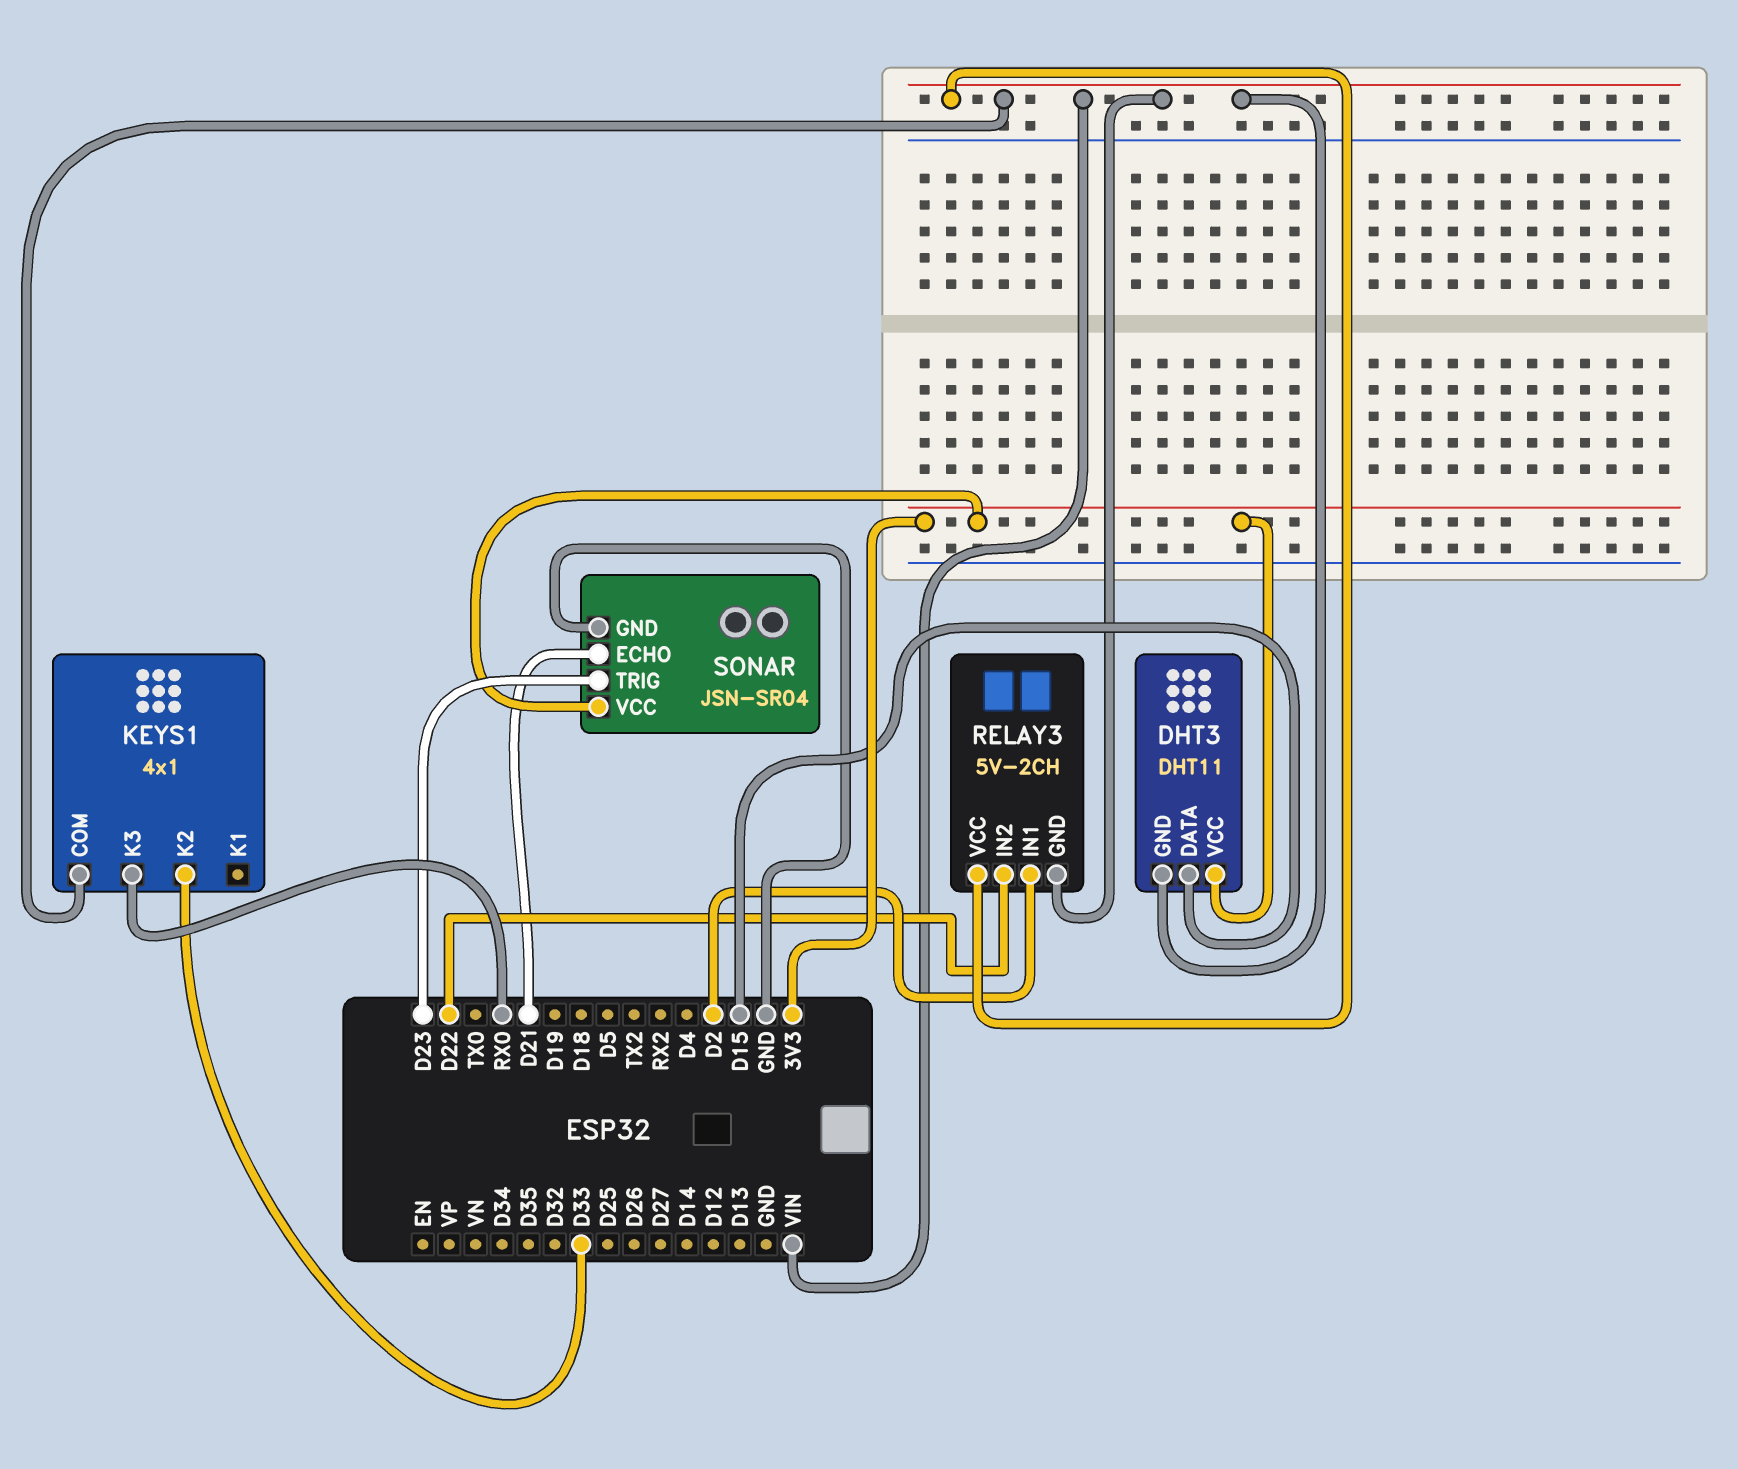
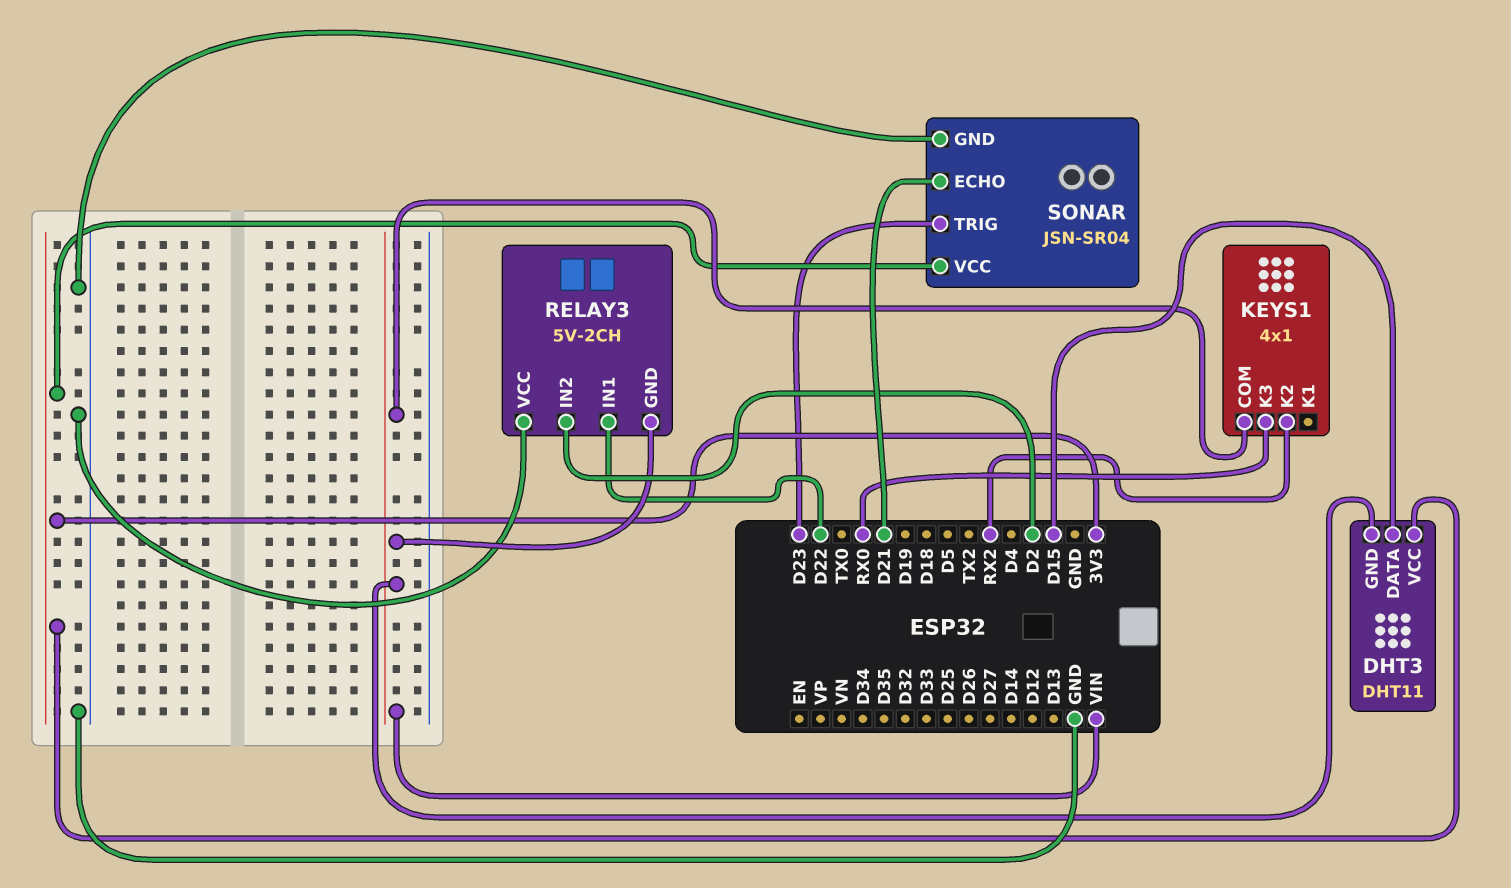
KEYS1 pin K2: D33 -> RX2
RELAY3 pin IN1: D2 -> D22
RELAY3 pin IN2: D22 -> D2
RELAY3 pin VCC: VIN -> GND

